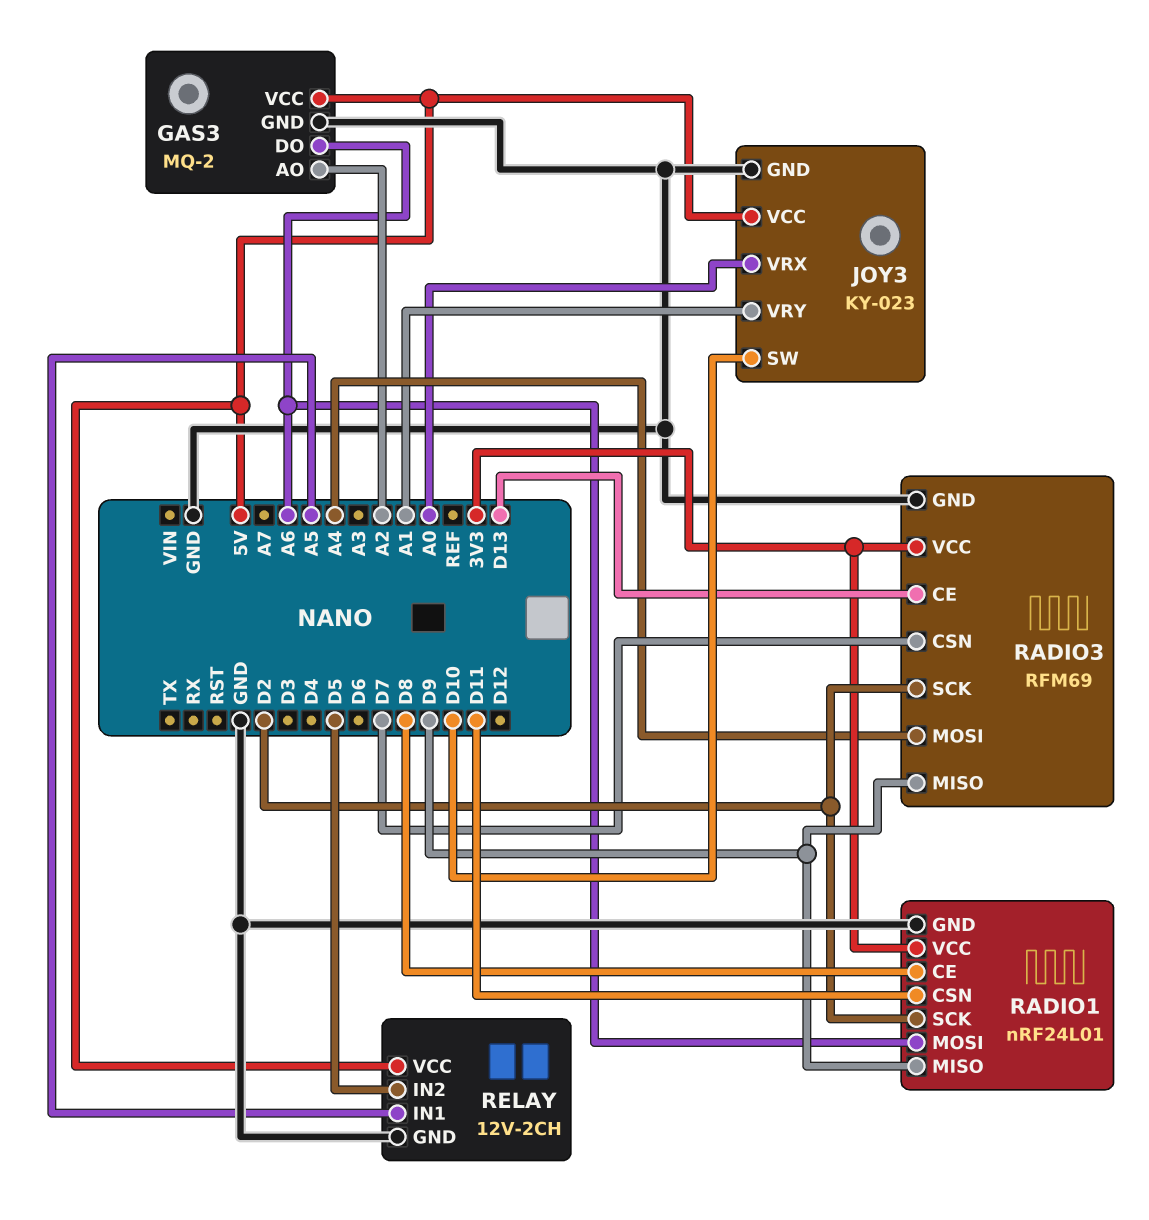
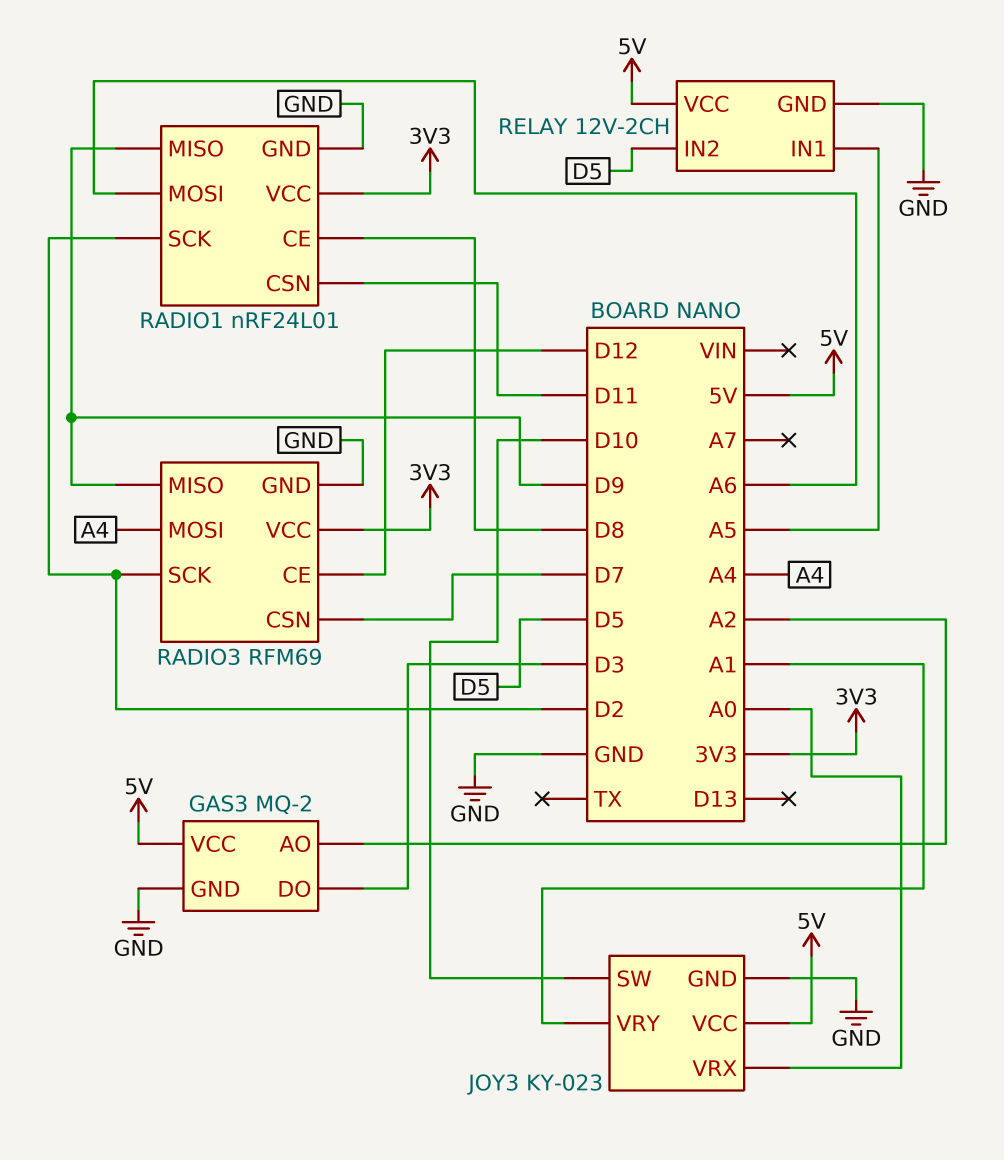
GAS3 pin DO: A6 -> D3
RADIO3 pin CE: D13 -> D12

